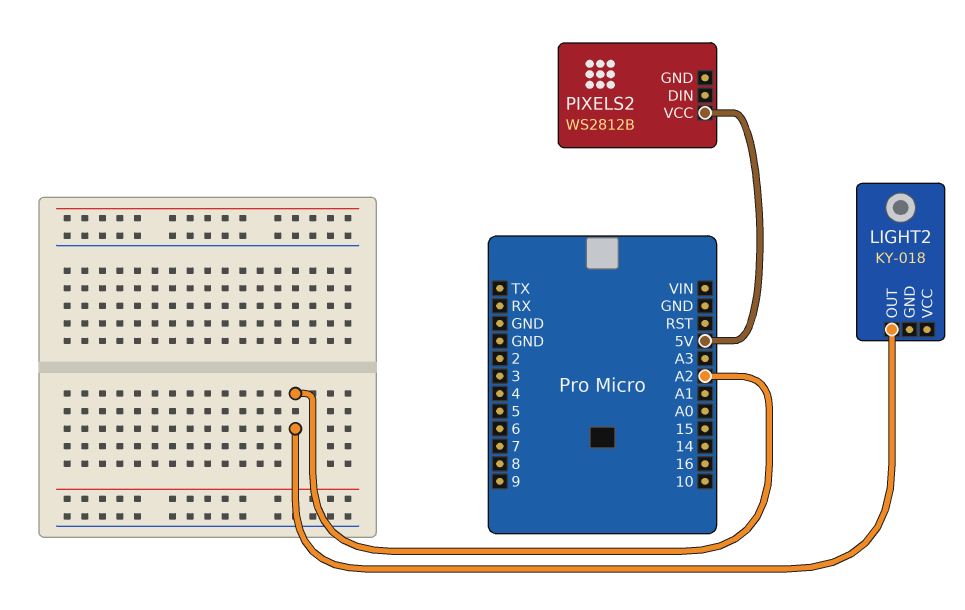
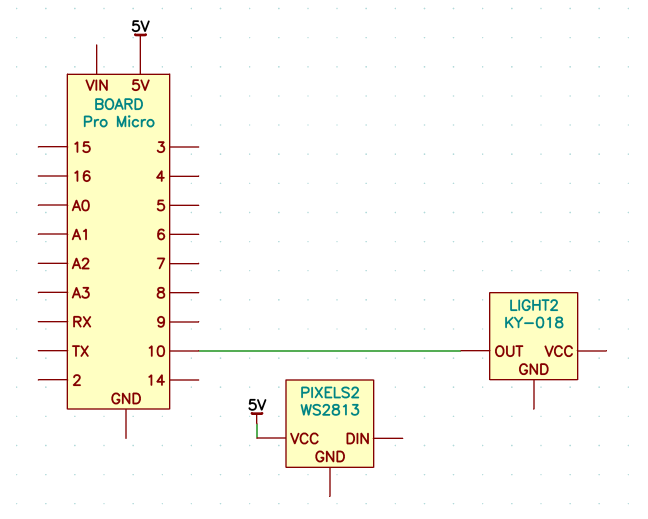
LIGHT2 pin OUT: A2 -> 10
PIXELS2: WS2812B -> WS2813

